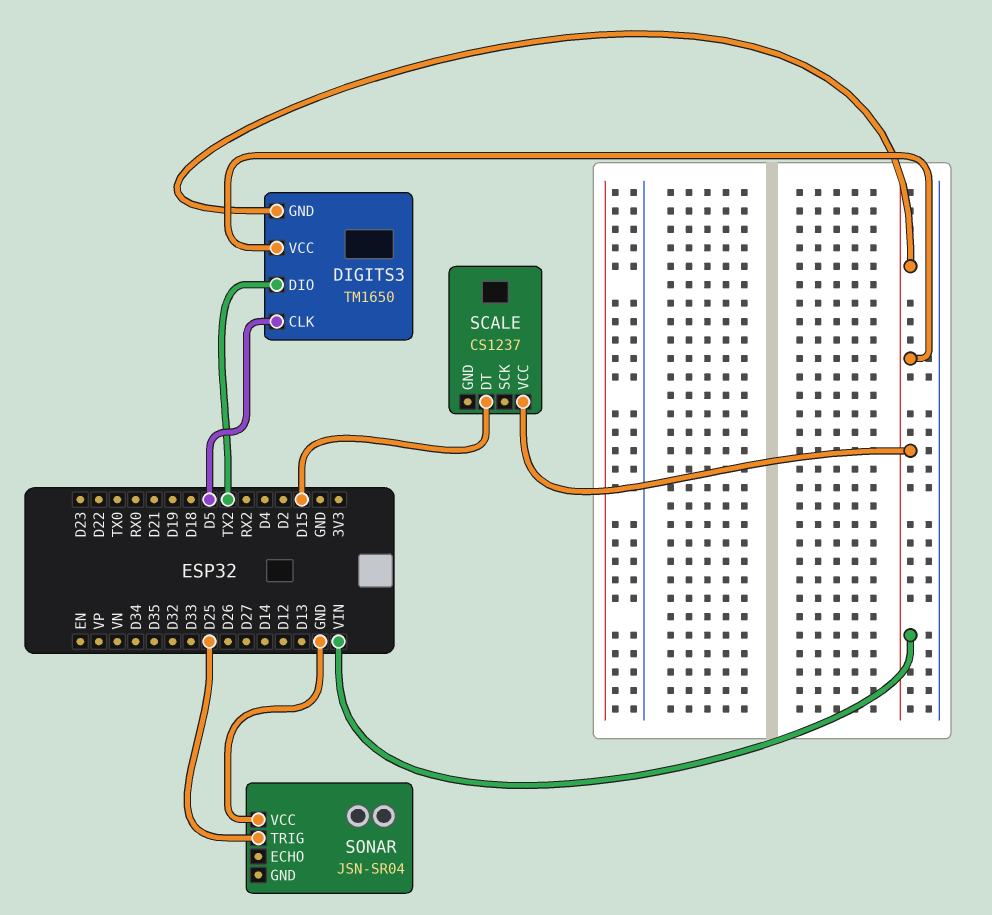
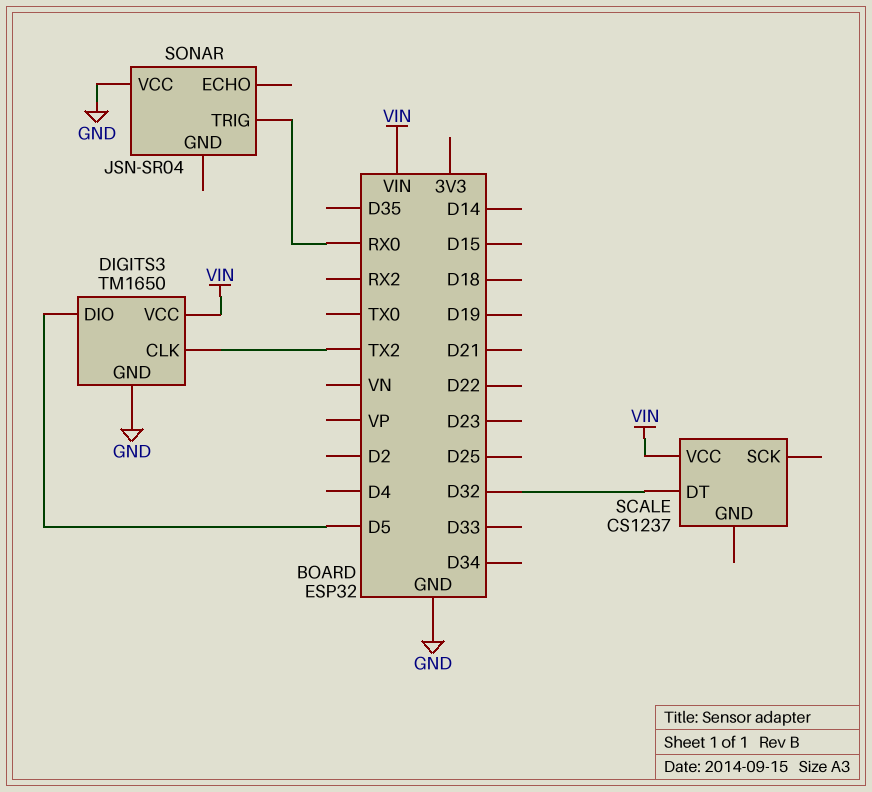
DIGITS3 pin CLK: D5 -> TX2
DIGITS3 pin DIO: TX2 -> D5
DIGITS3 pin GND: VIN -> GND
SCALE pin DT: D15 -> D32
SONAR pin TRIG: D25 -> RX0

